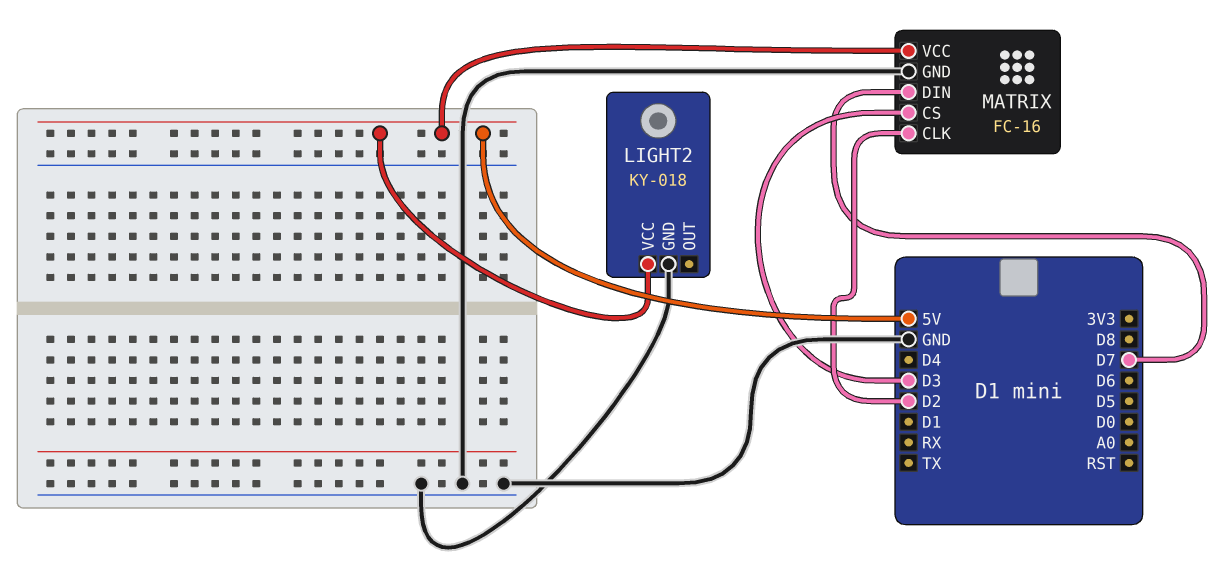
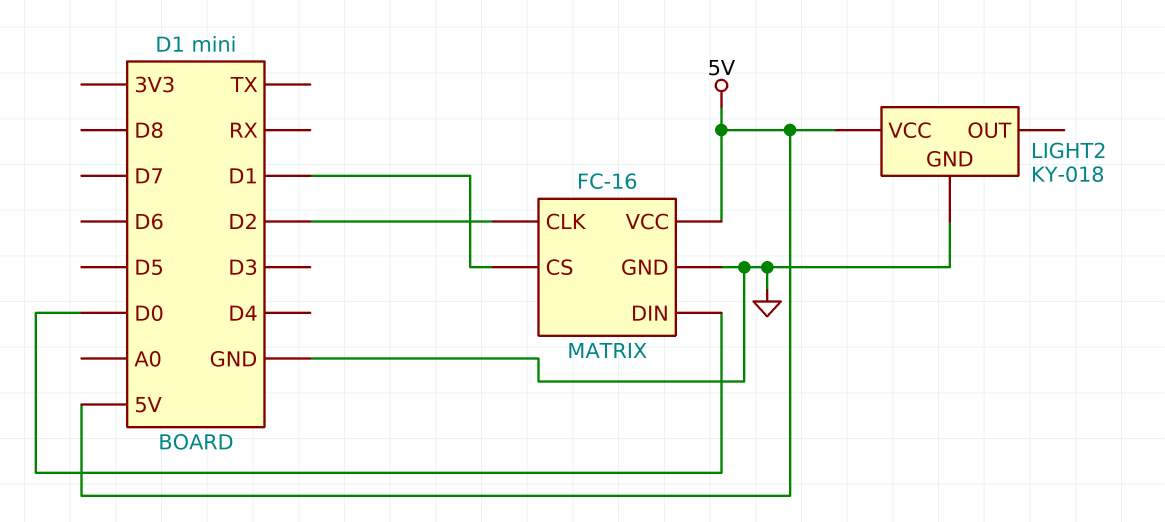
MATRIX pin CS: D3 -> D1
MATRIX pin DIN: D7 -> D0

